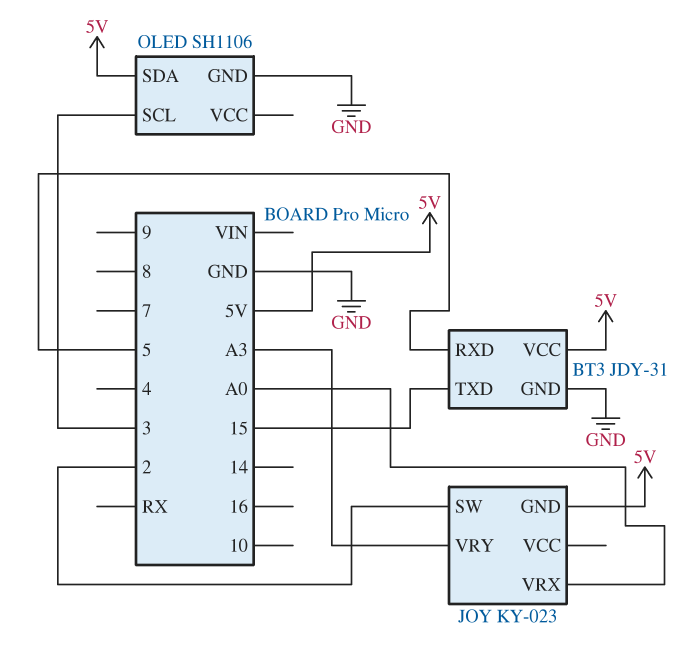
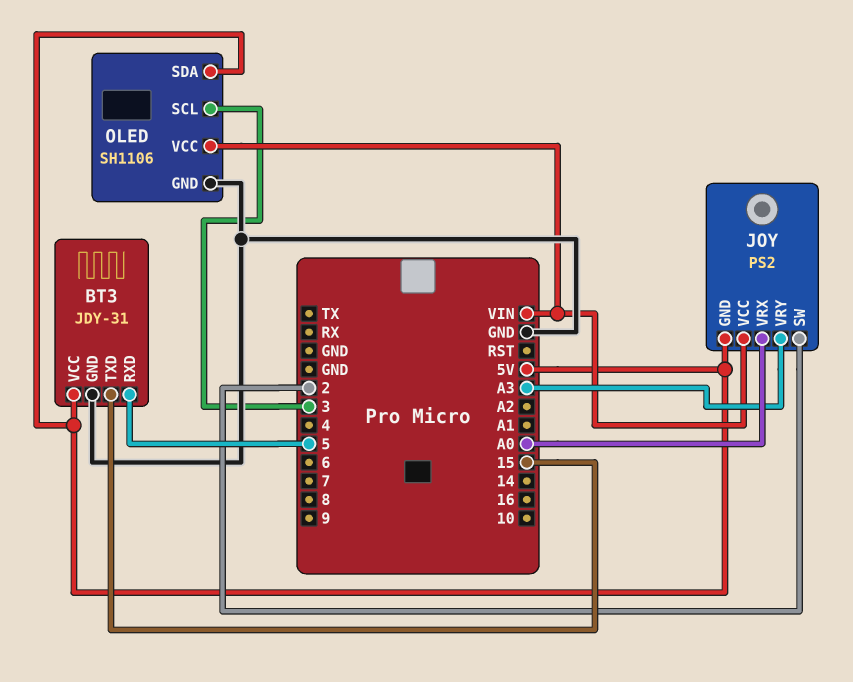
JOY: KY-023 -> PS2
JOY pin VCC: none -> VIN
OLED pin VCC: none -> VIN

